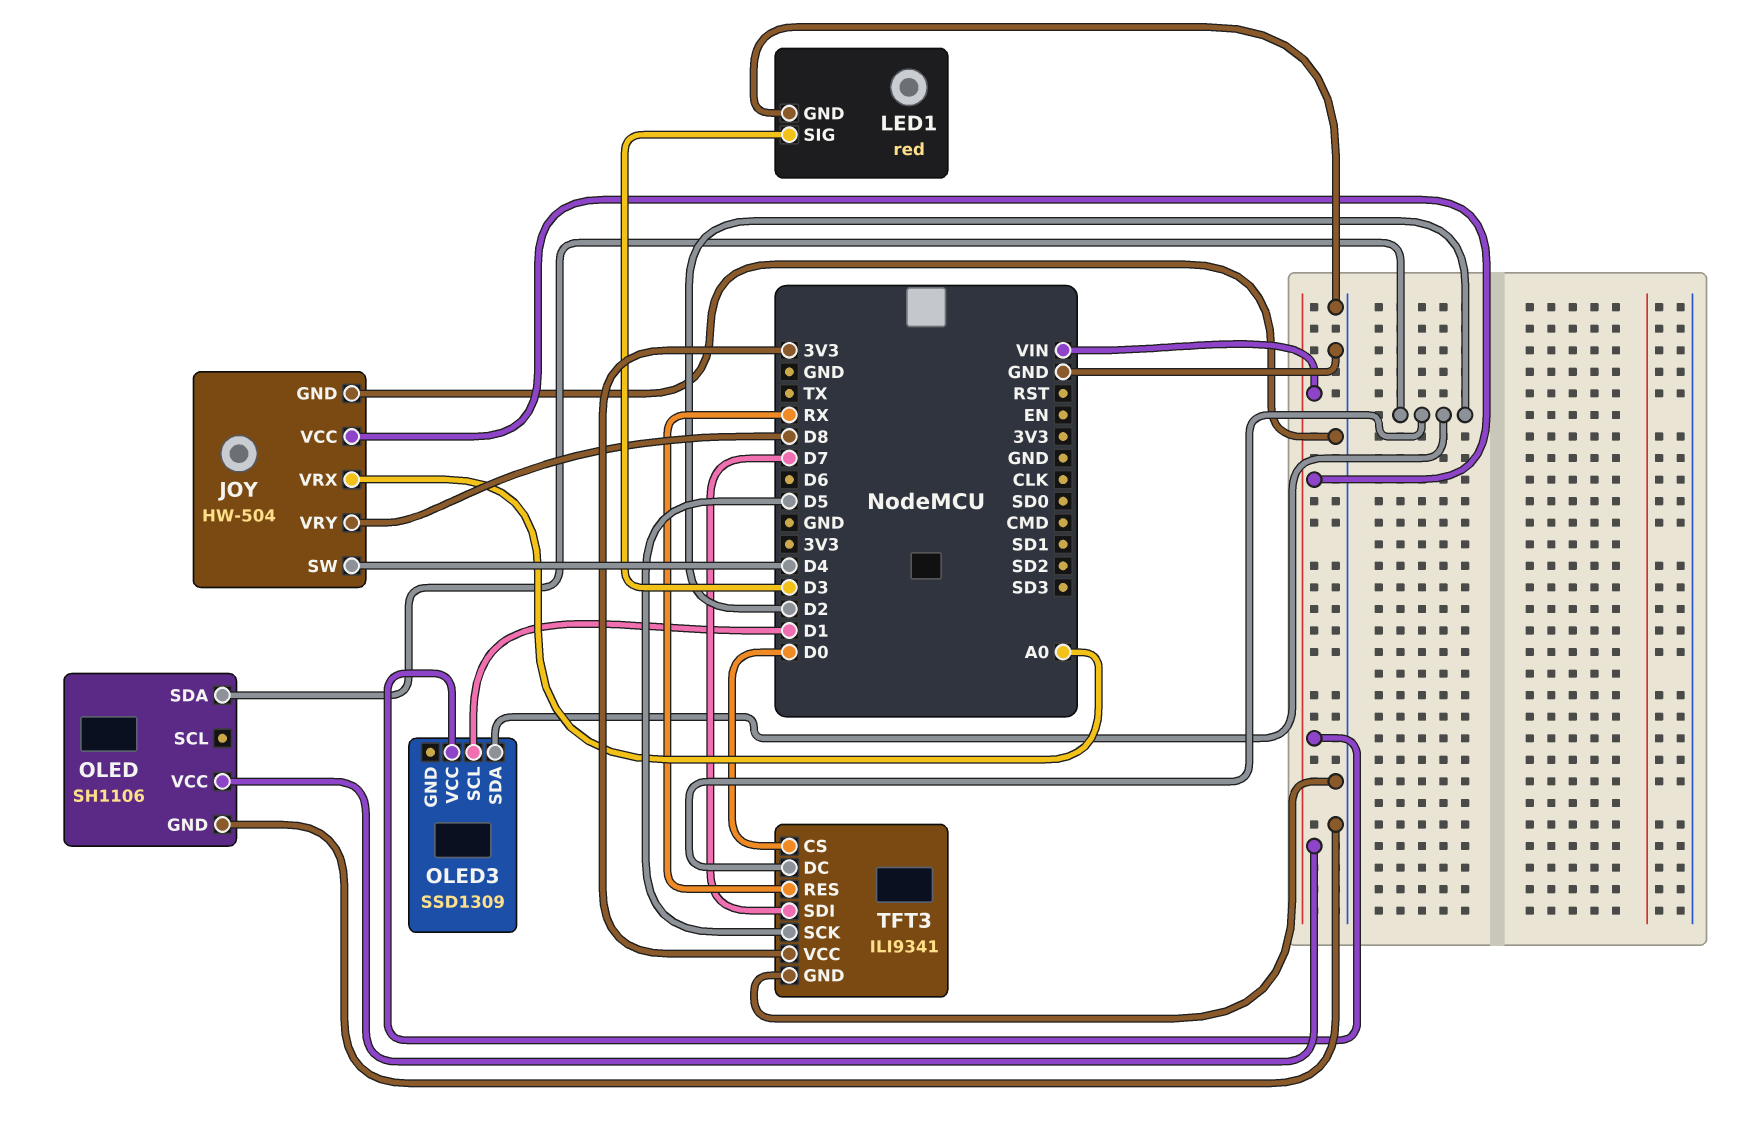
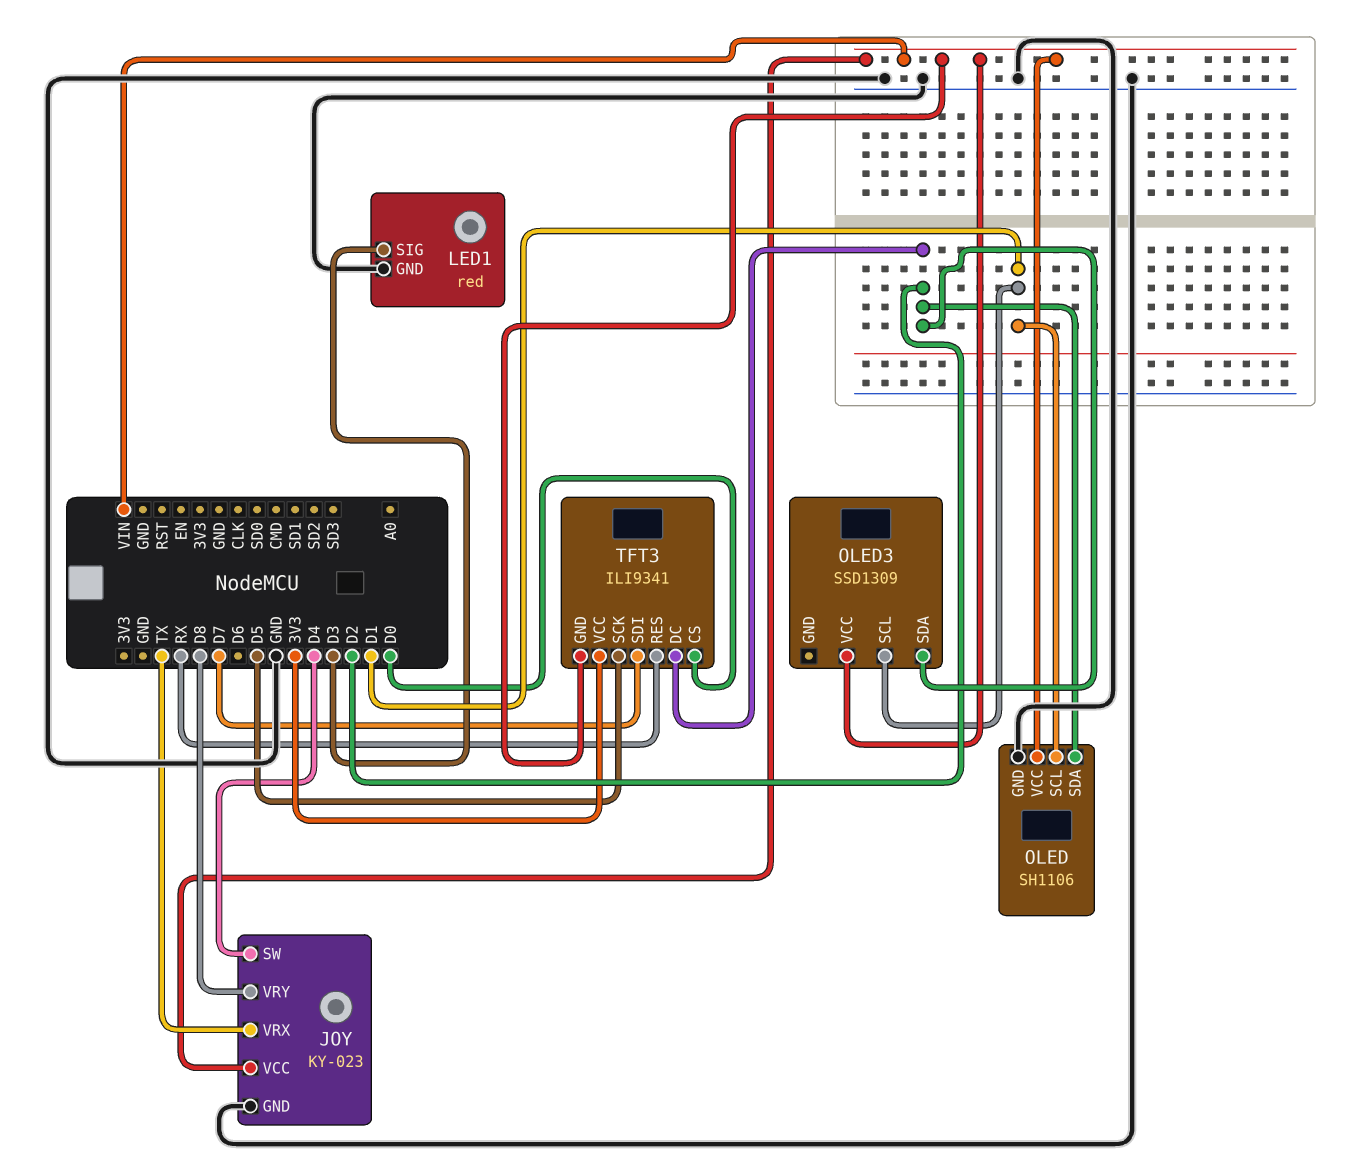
JOY: HW-504 -> KY-023
JOY pin VRX: A0 -> TX
OLED pin SCL: none -> D1
TFT3 pin GND: GND -> VIN

